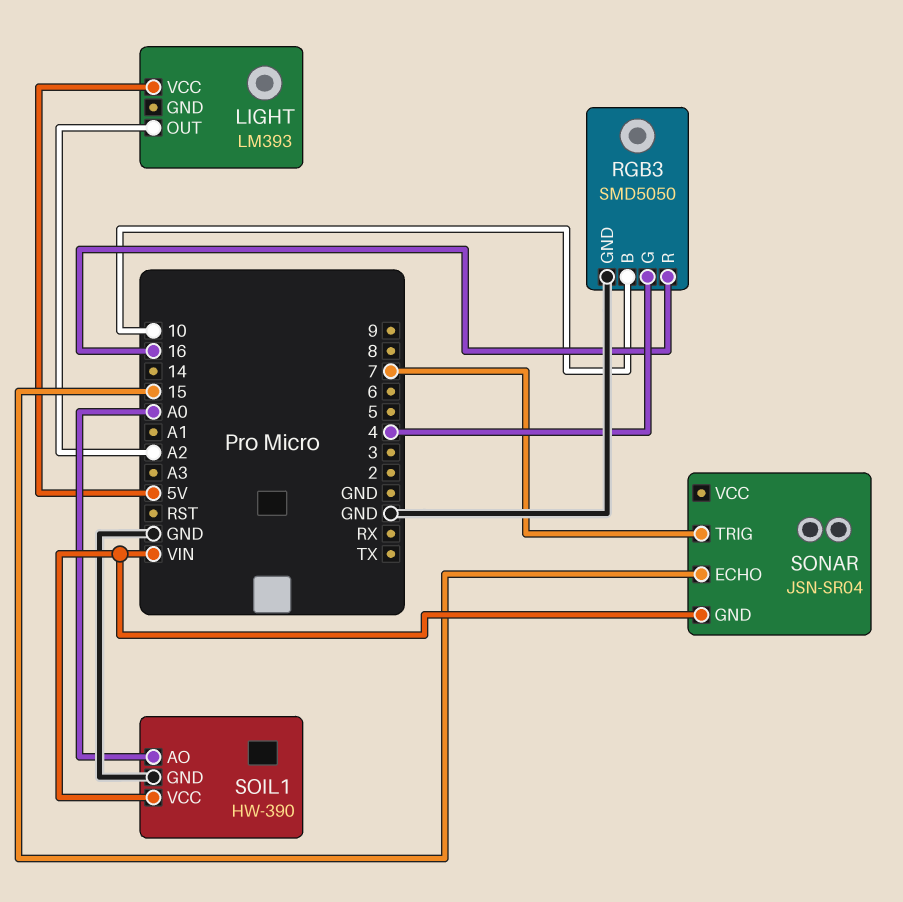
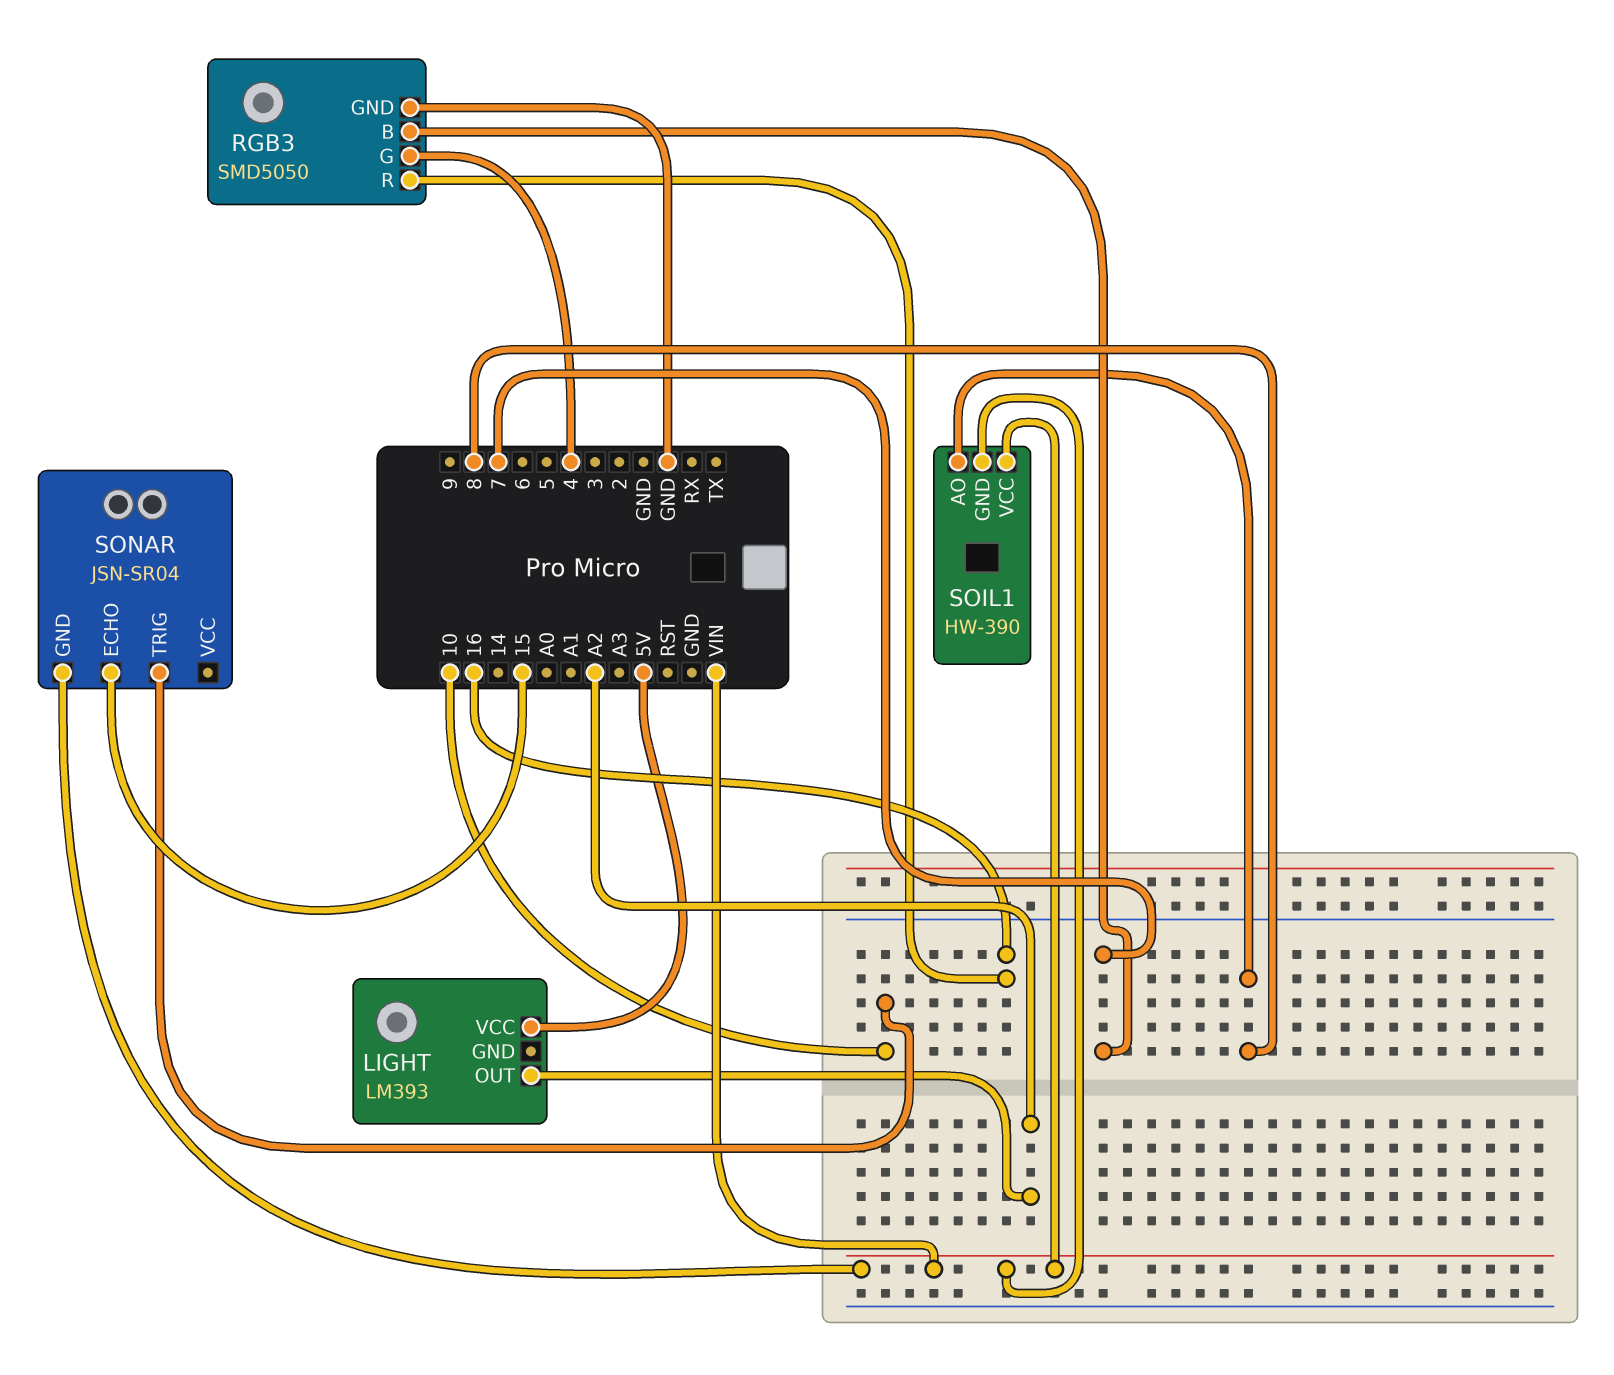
RGB3 pin B: 10 -> 7
SOIL1 pin AO: A0 -> 8
SOIL1 pin GND: GND -> VIN
SONAR pin TRIG: 7 -> 10

